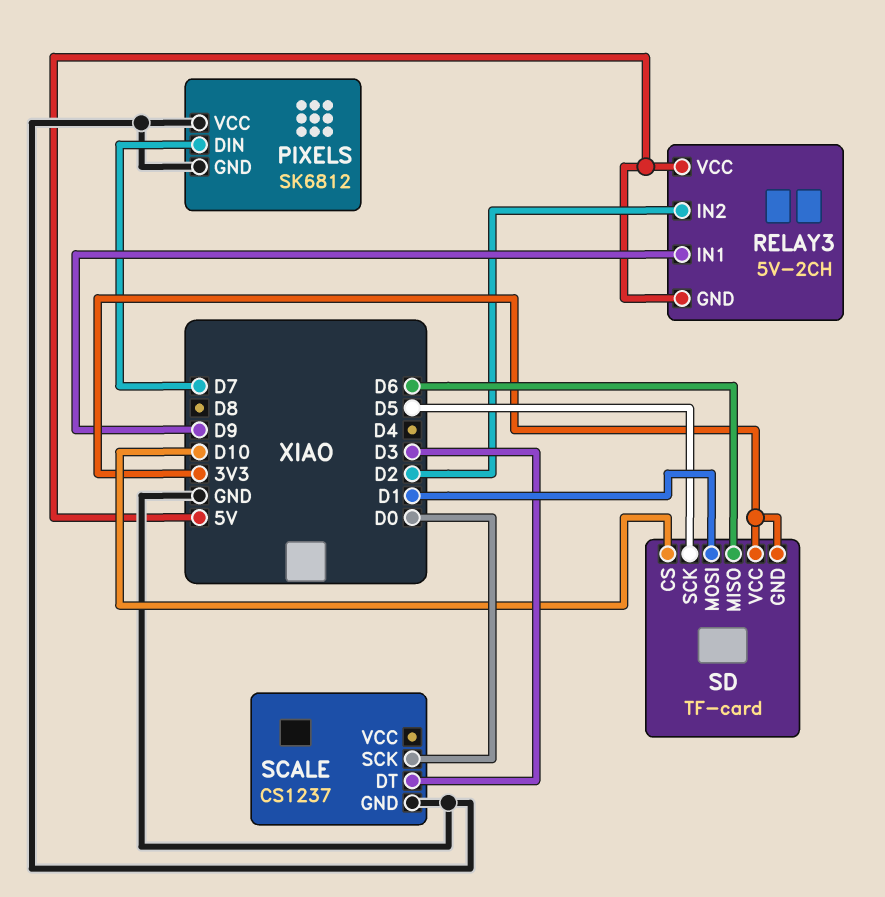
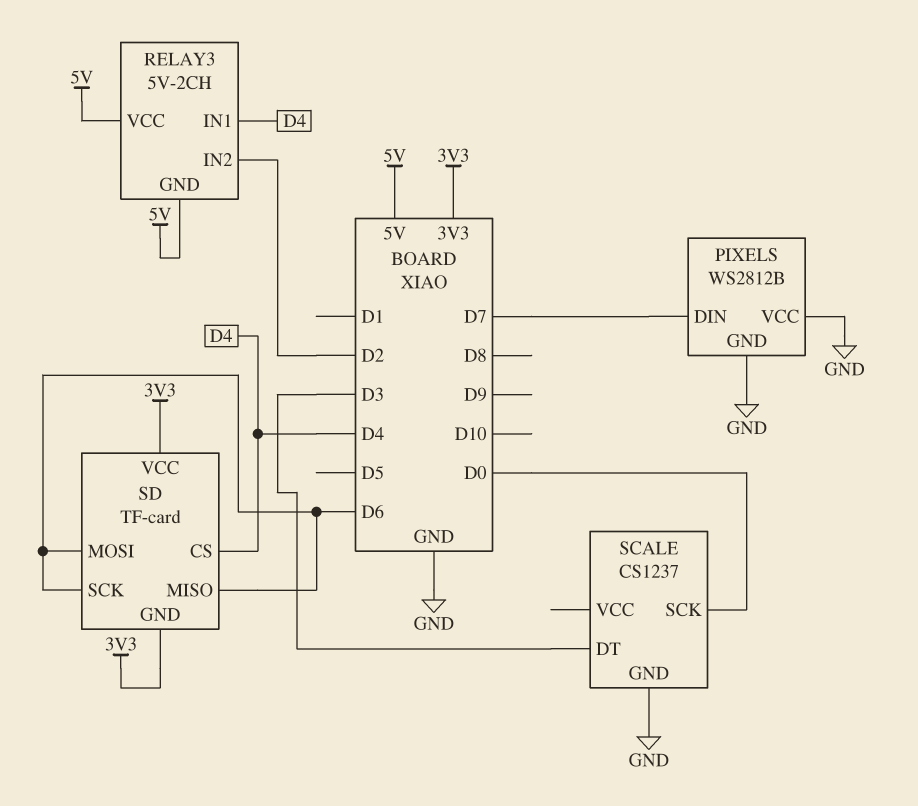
PIXELS: SK6812 -> WS2812B
RELAY3 pin IN1: D9 -> D4
SD pin CS: D10 -> D4
SD pin MOSI: D1 -> D6
SD pin SCK: D5 -> D6

